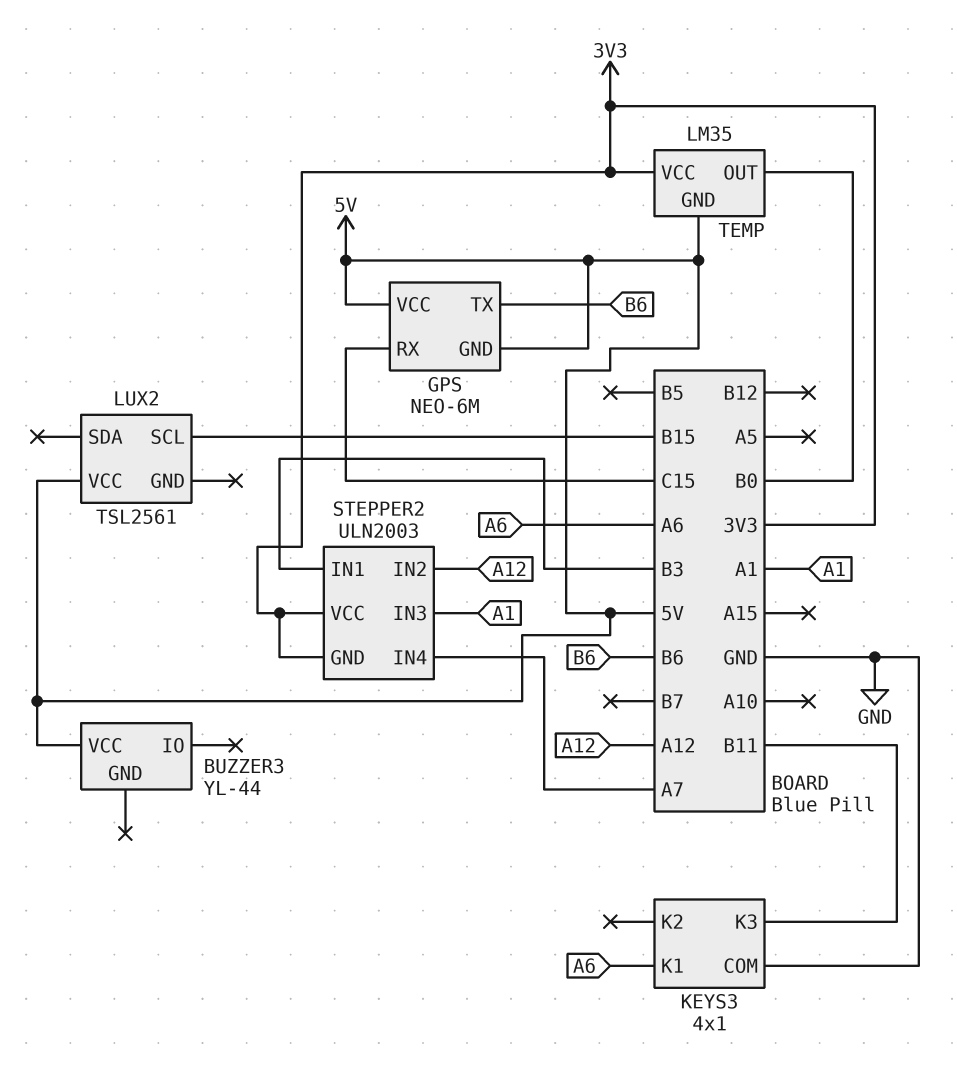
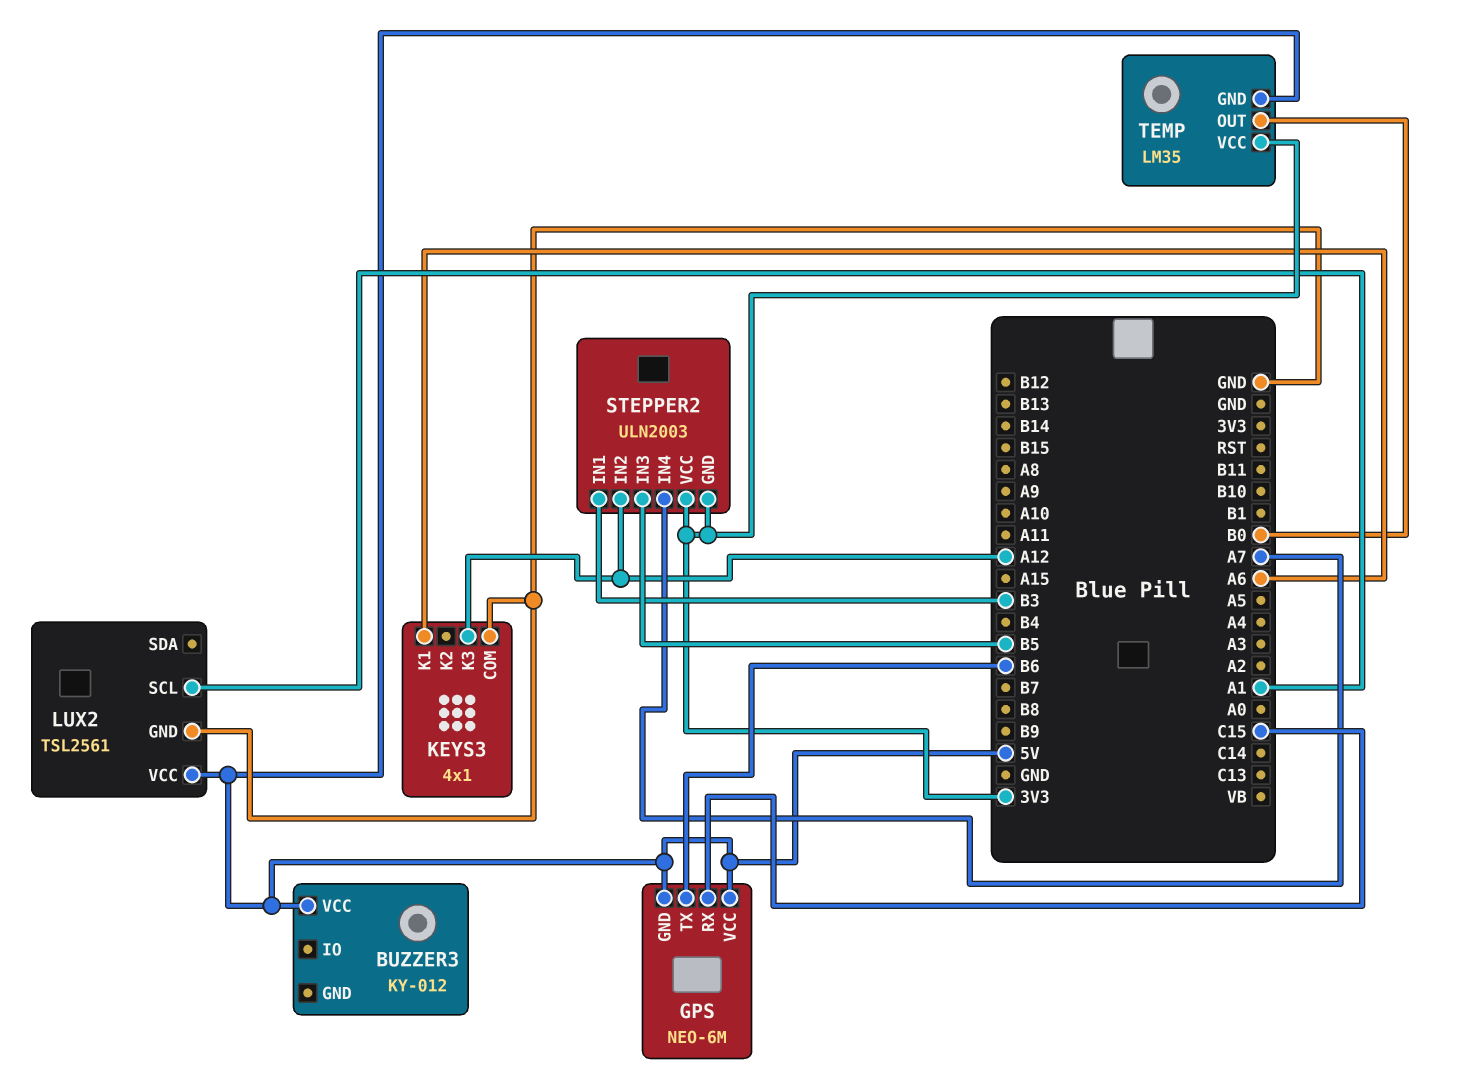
BUZZER3: YL-44 -> KY-012
KEYS3 pin K3: B11 -> A12
LUX2 pin GND: none -> GND
LUX2 pin SCL: B15 -> A1
STEPPER2 pin IN3: A1 -> B5

